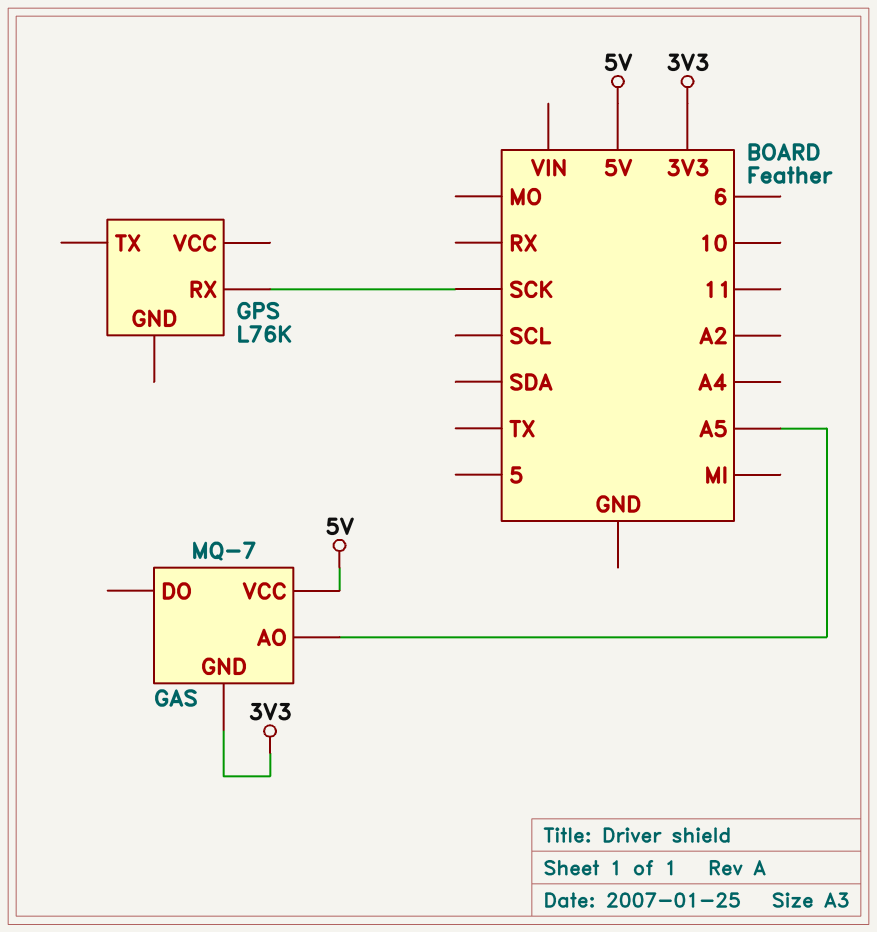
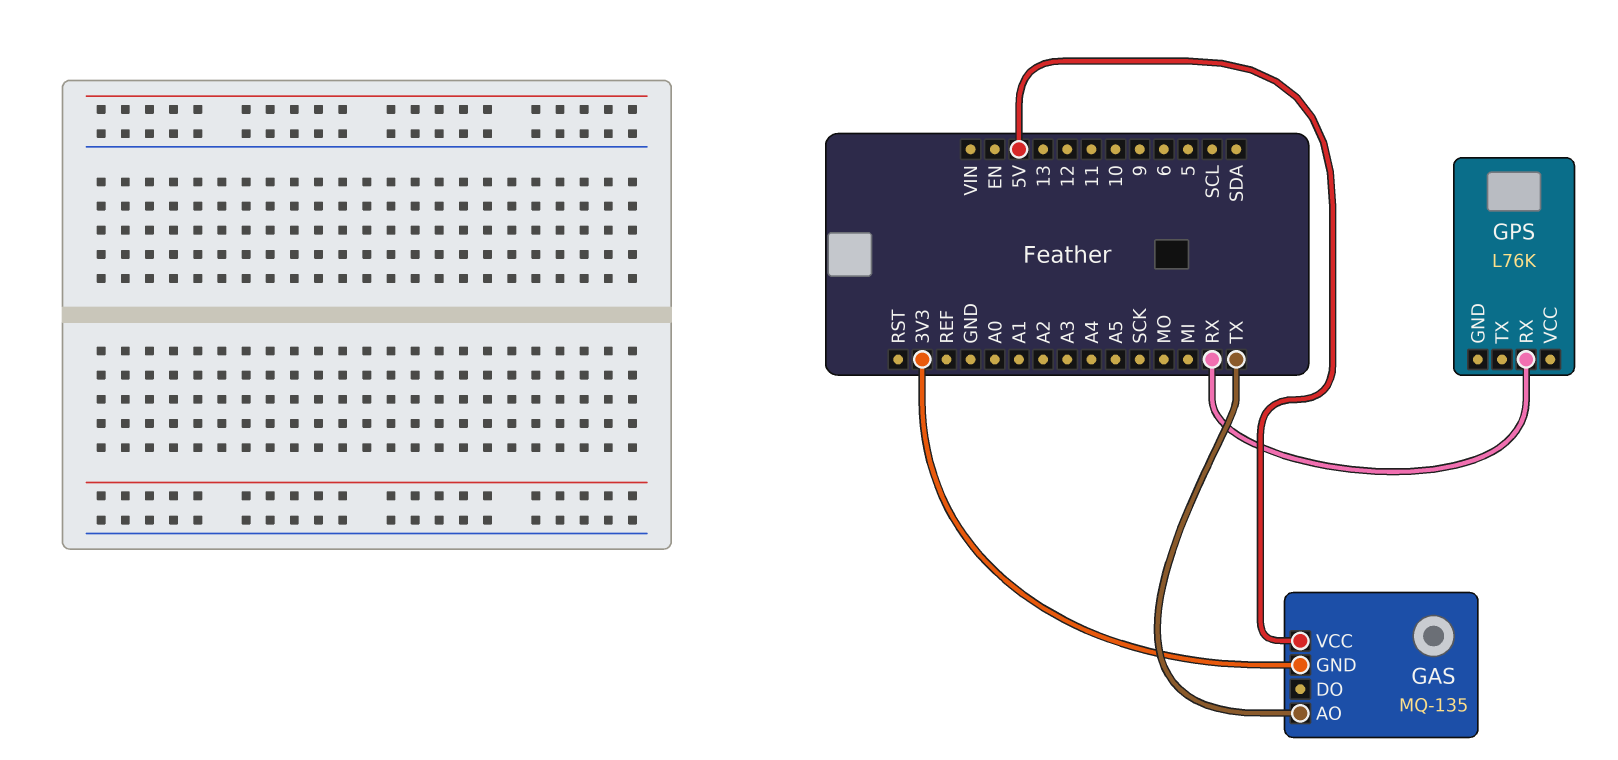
GAS: MQ-7 -> MQ-135
GAS pin AO: A5 -> TX
GPS pin RX: SCK -> RX

